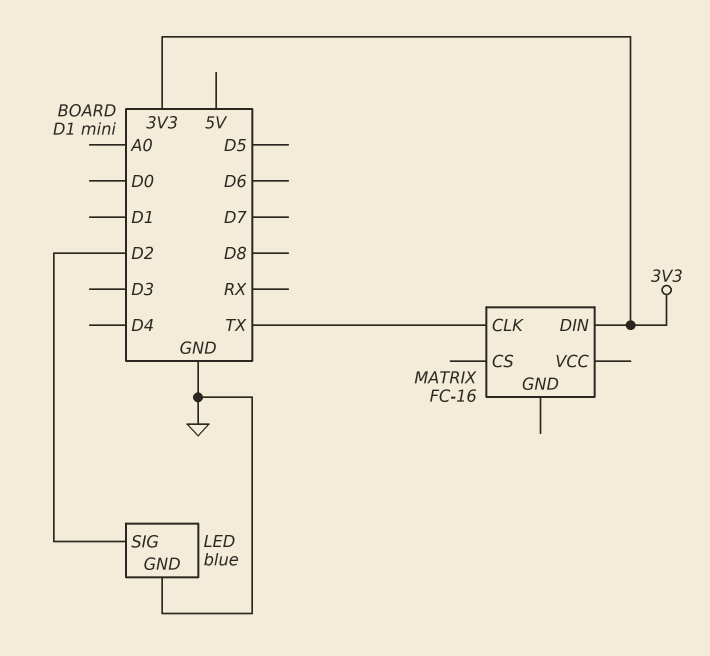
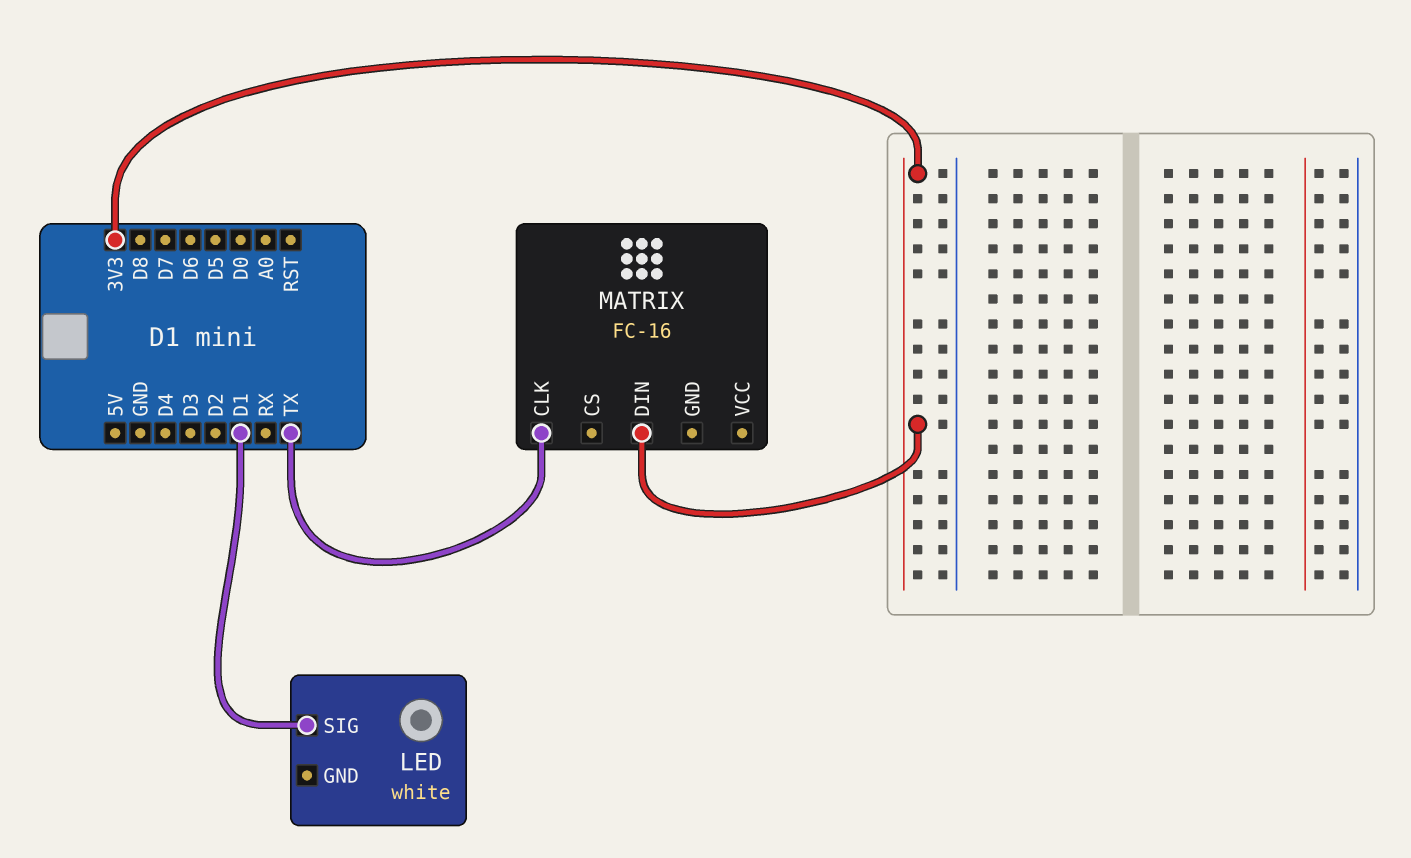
LED: blue -> white
LED pin GND: GND -> none
LED pin SIG: D2 -> D1

